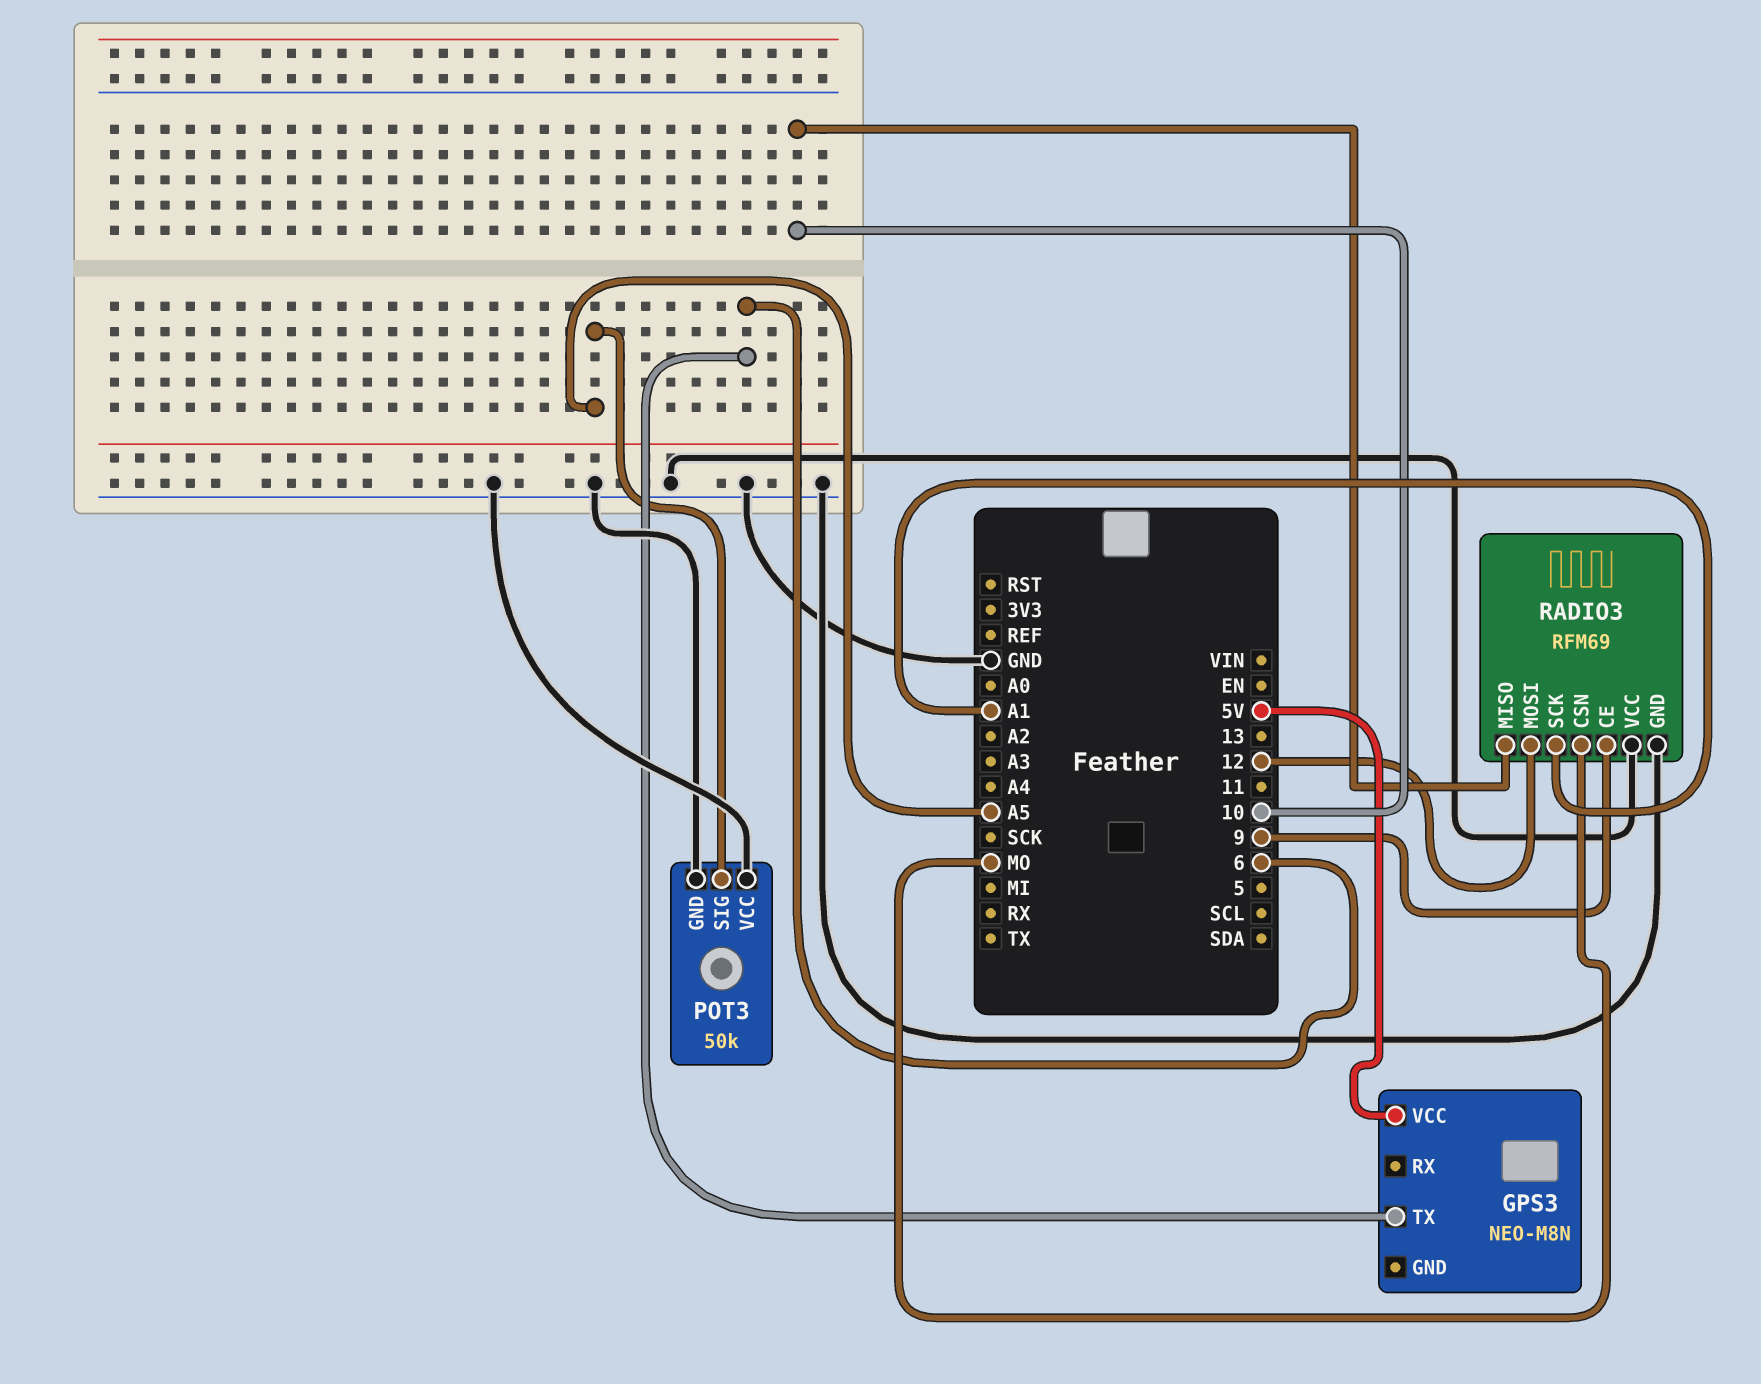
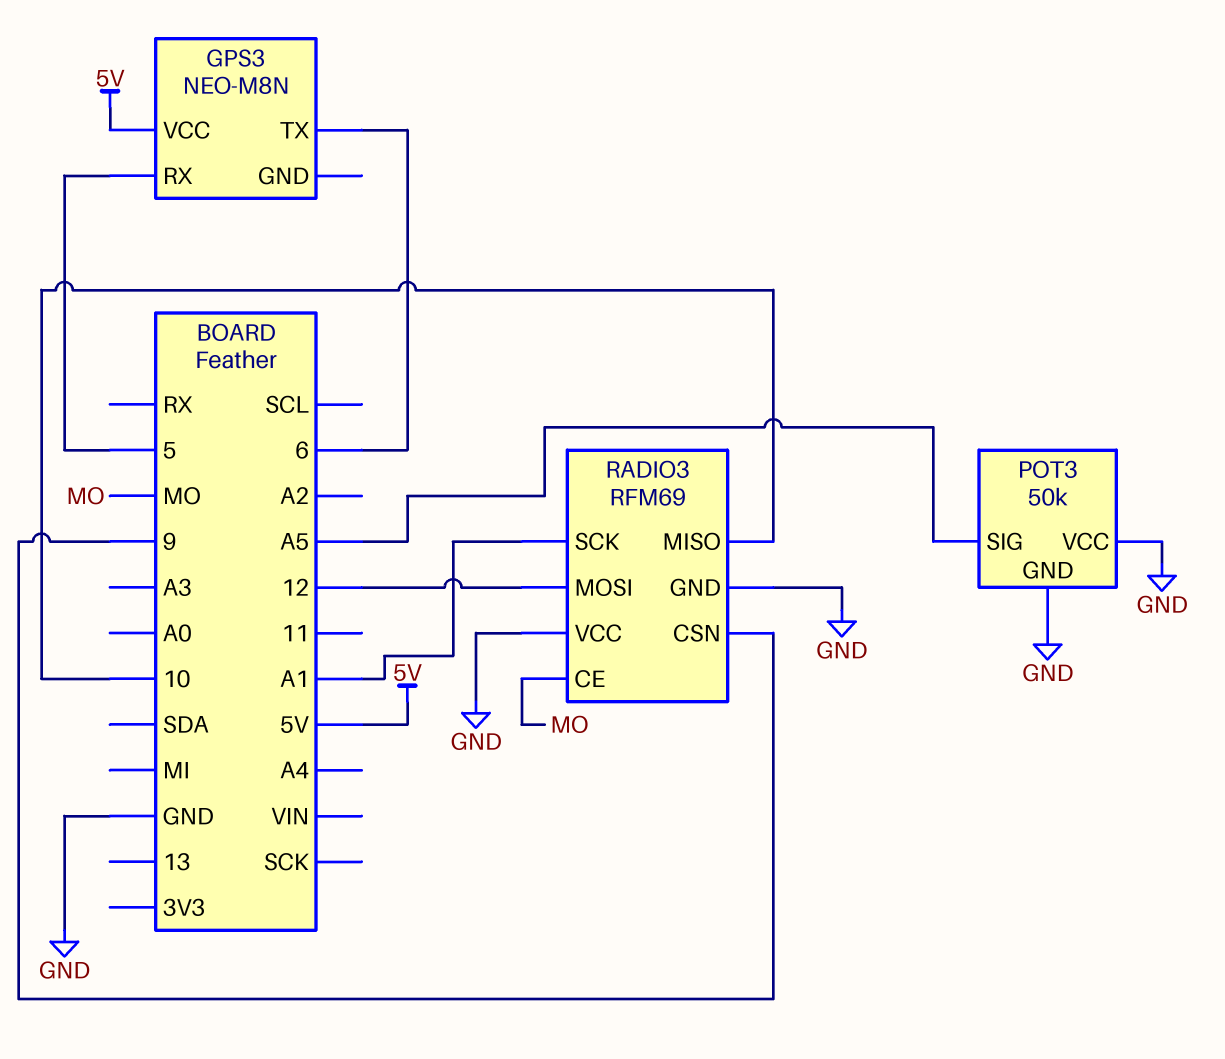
GPS3 pin RX: none -> 5
RADIO3 pin CE: 9 -> MO
RADIO3 pin CSN: MO -> 9

